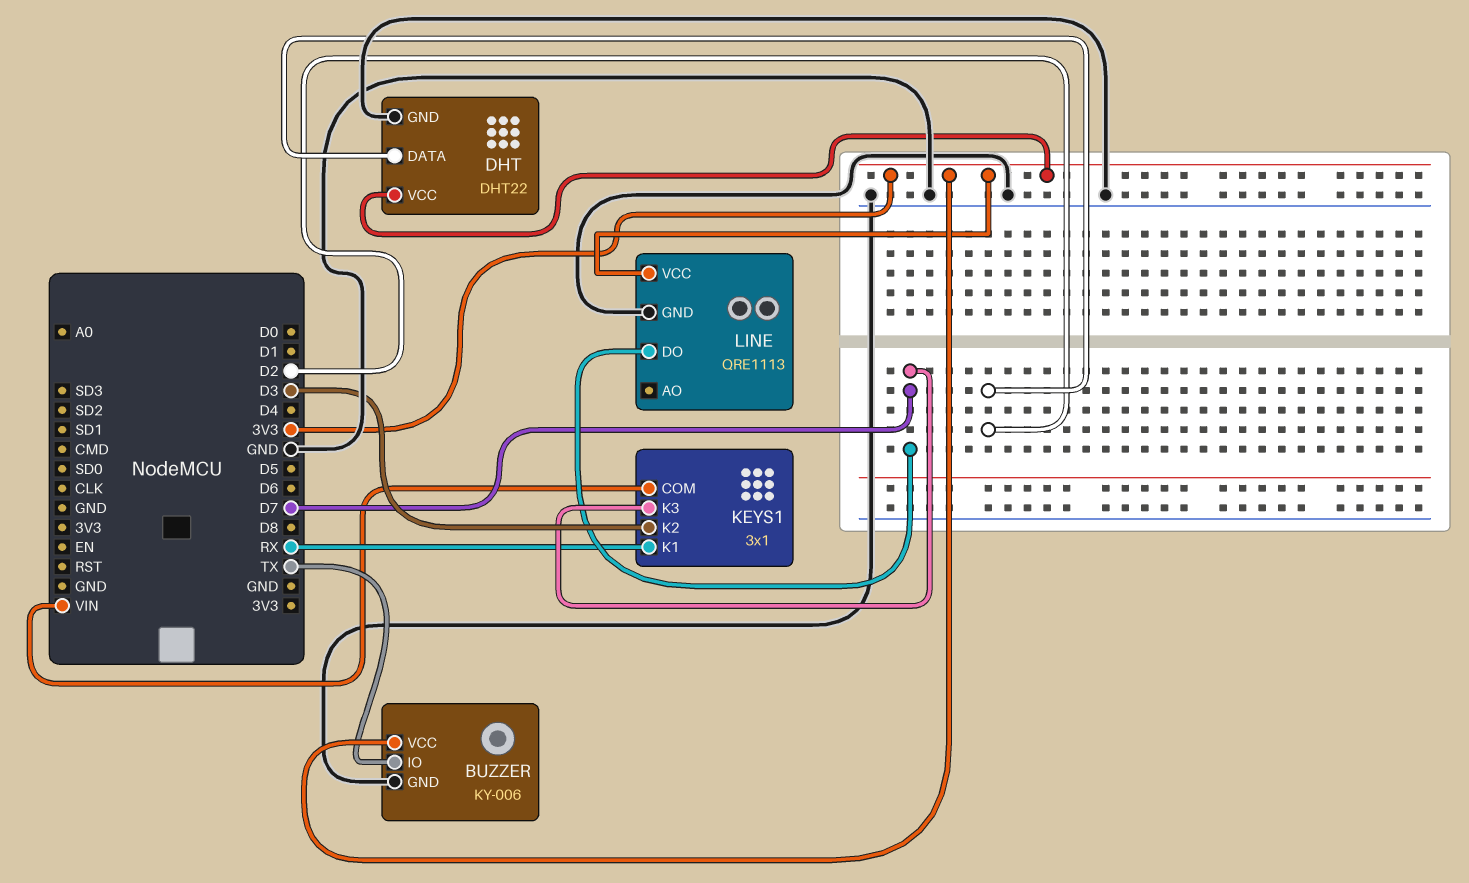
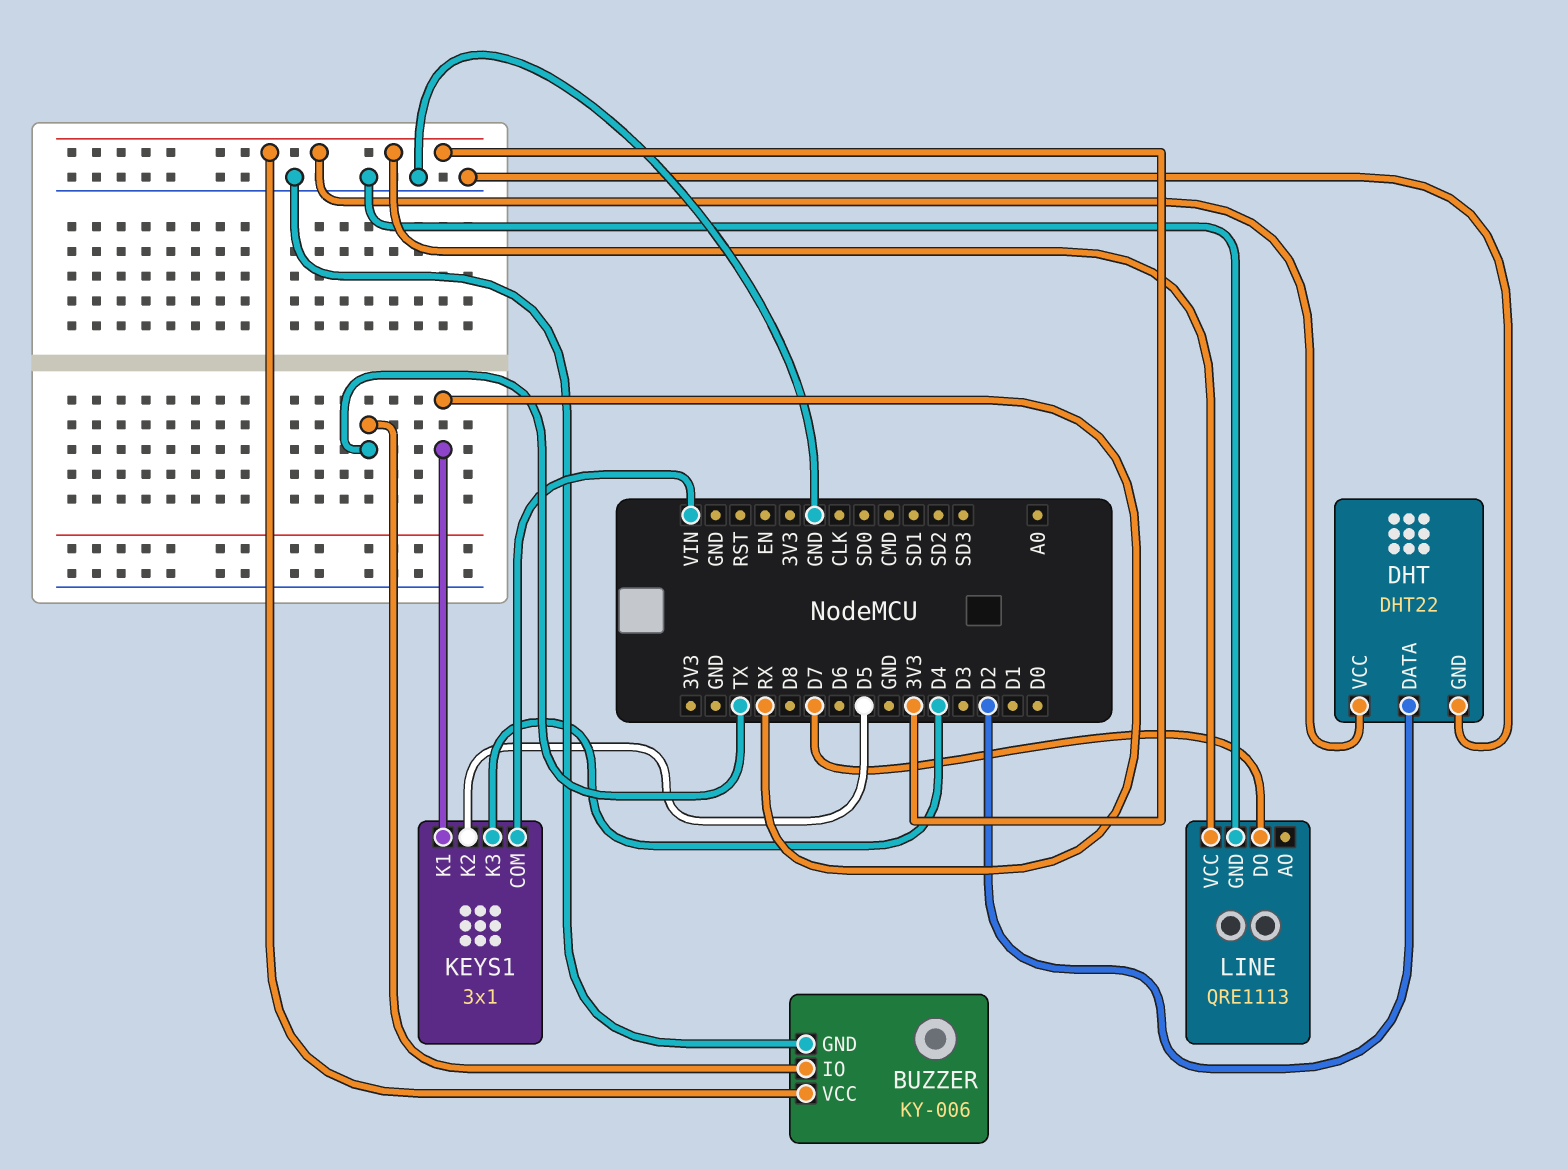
KEYS1 pin K2: D3 -> D5
KEYS1 pin K3: D7 -> D4

